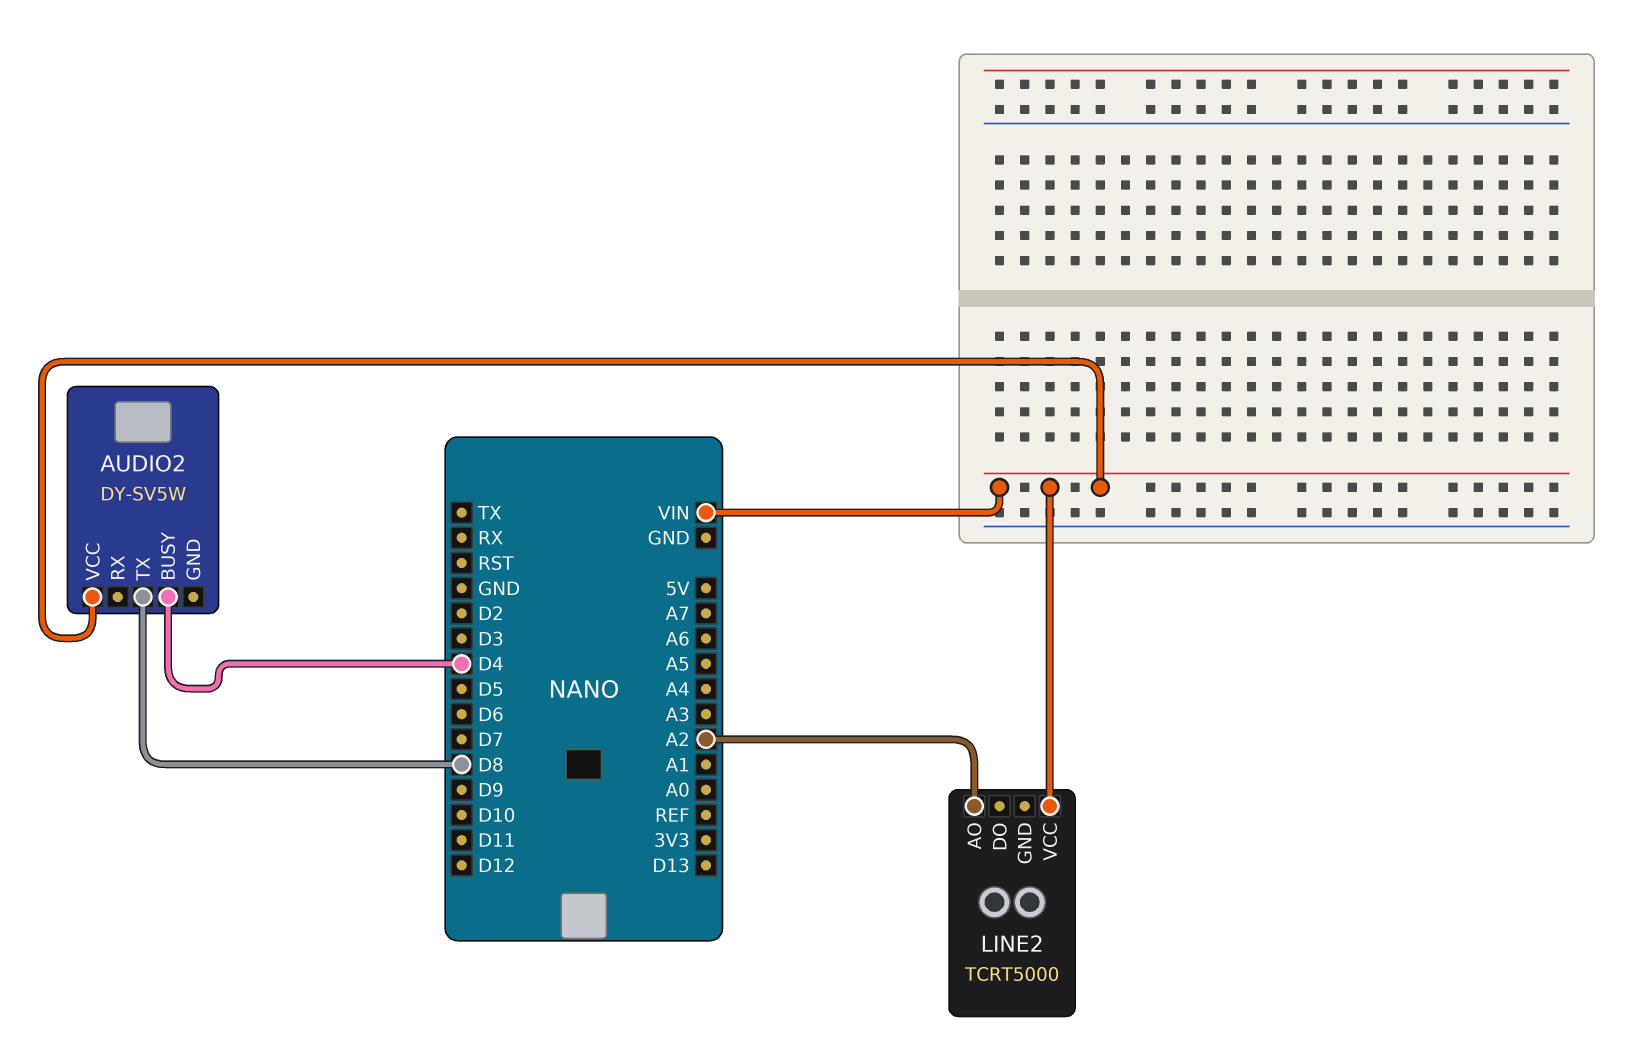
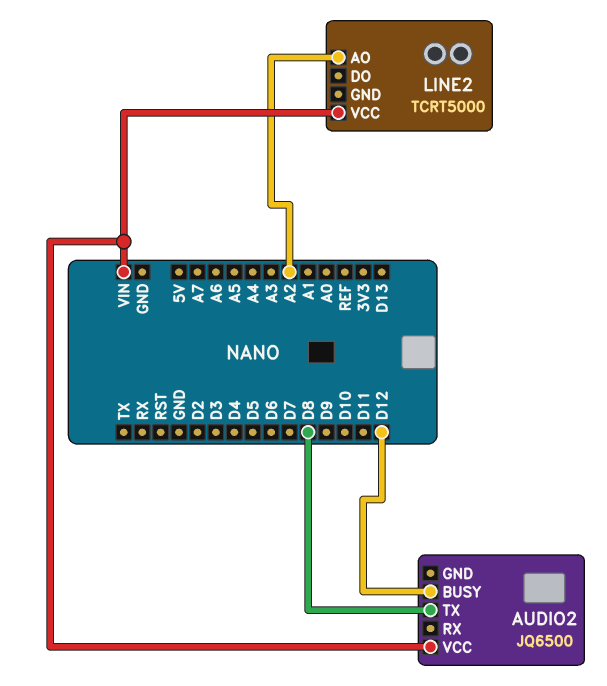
AUDIO2: DY-SV5W -> JQ6500
AUDIO2 pin BUSY: D4 -> D12

